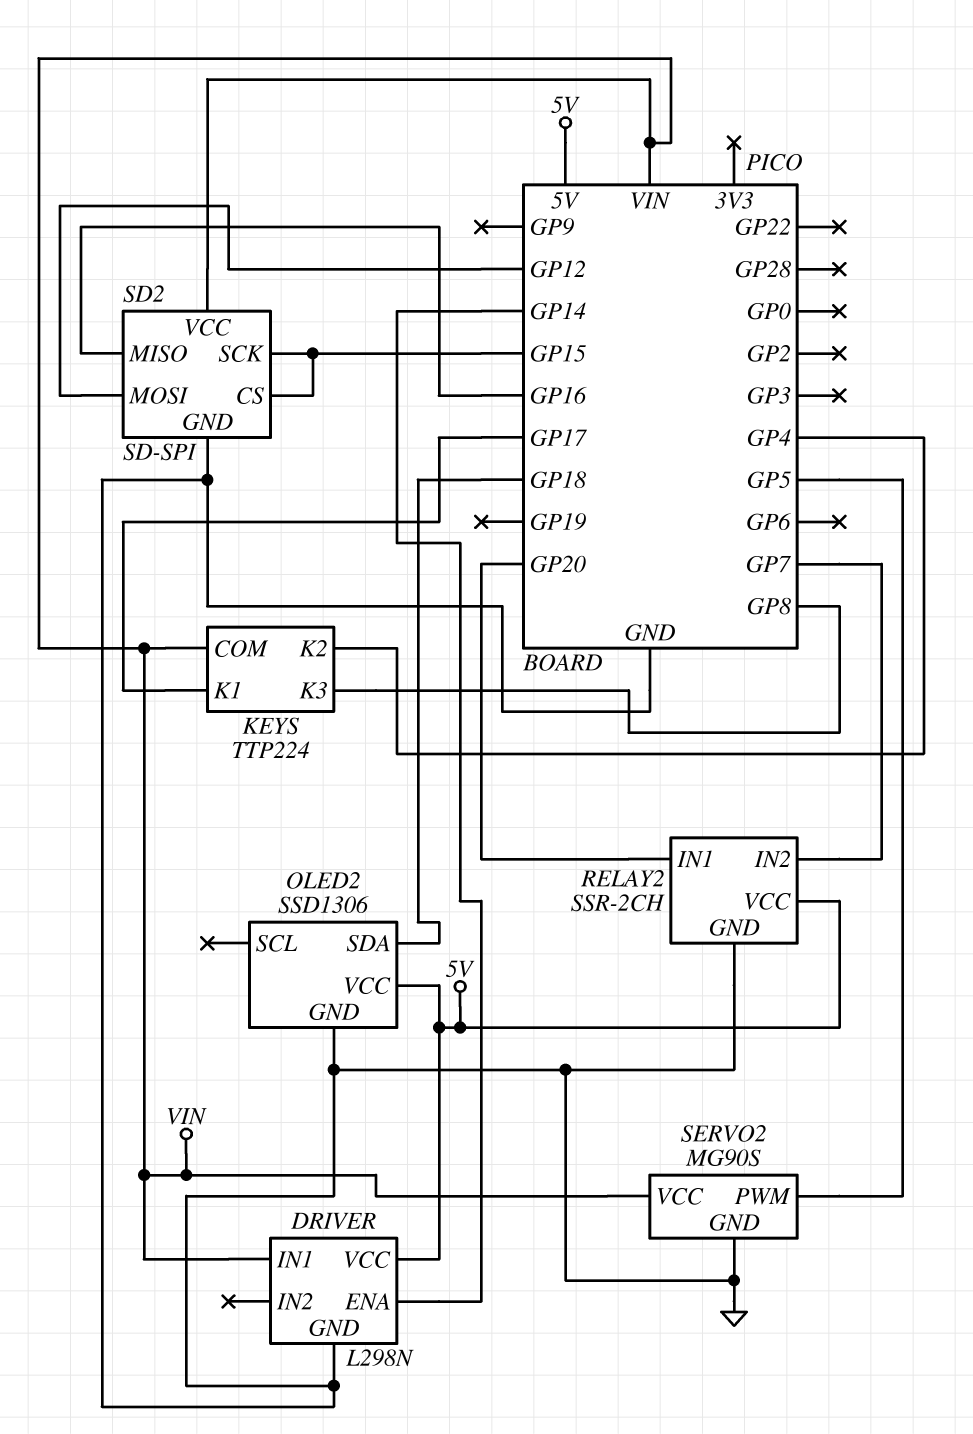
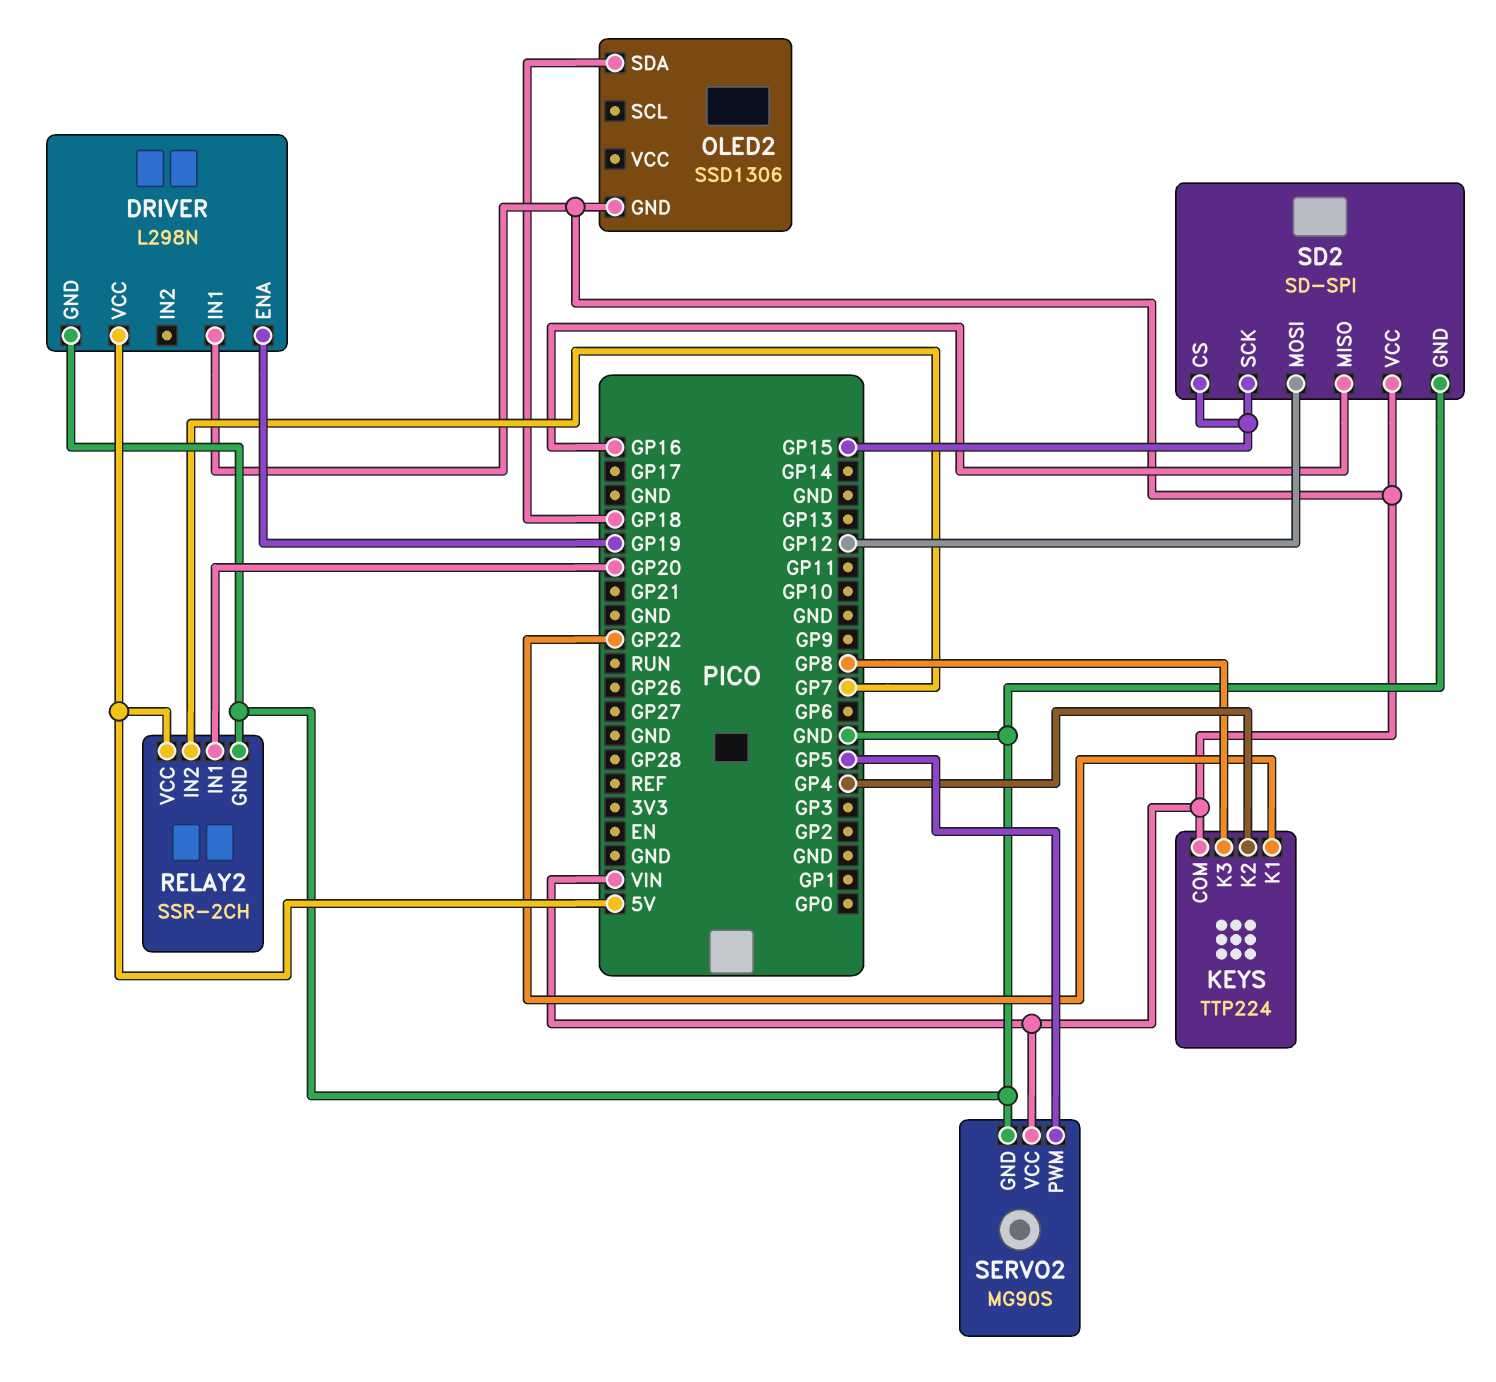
DRIVER pin ENA: GP14 -> GP19
KEYS pin K1: GP17 -> GP22
OLED2 pin GND: GND -> VIN
OLED2 pin VCC: 5V -> none

